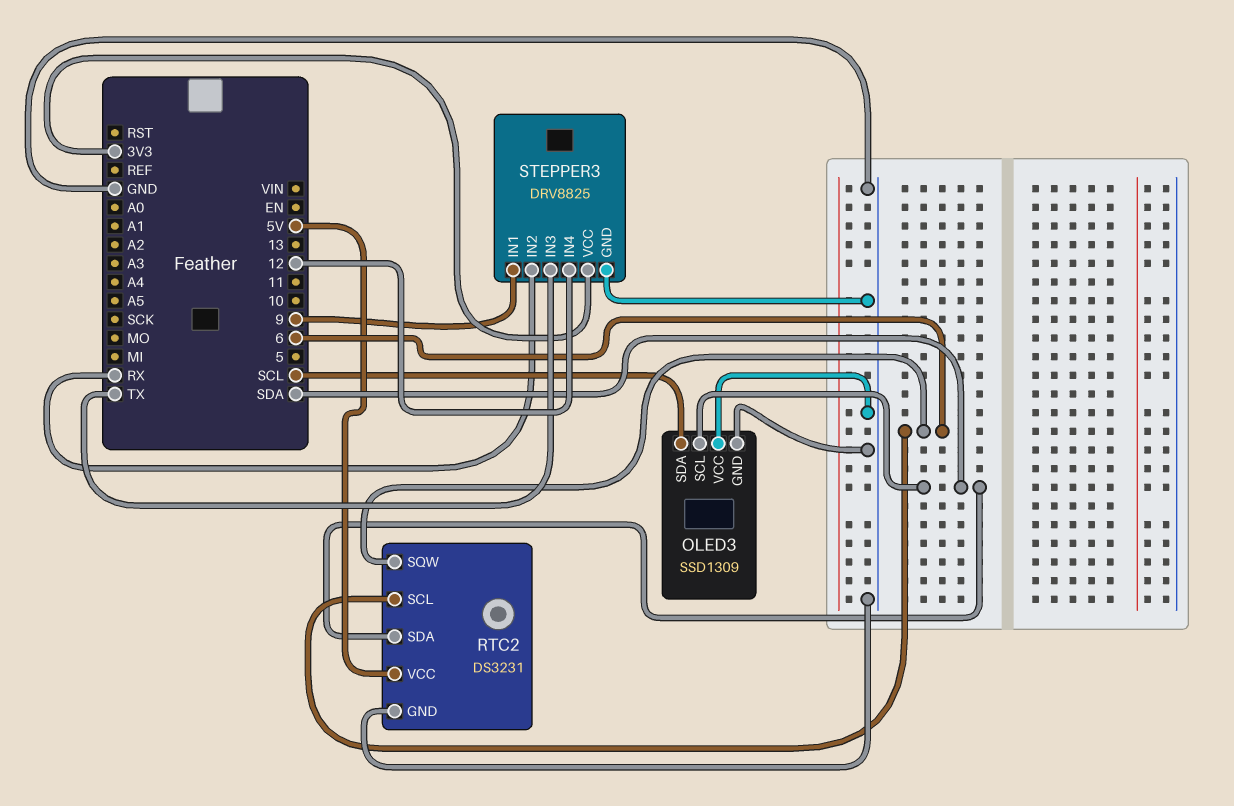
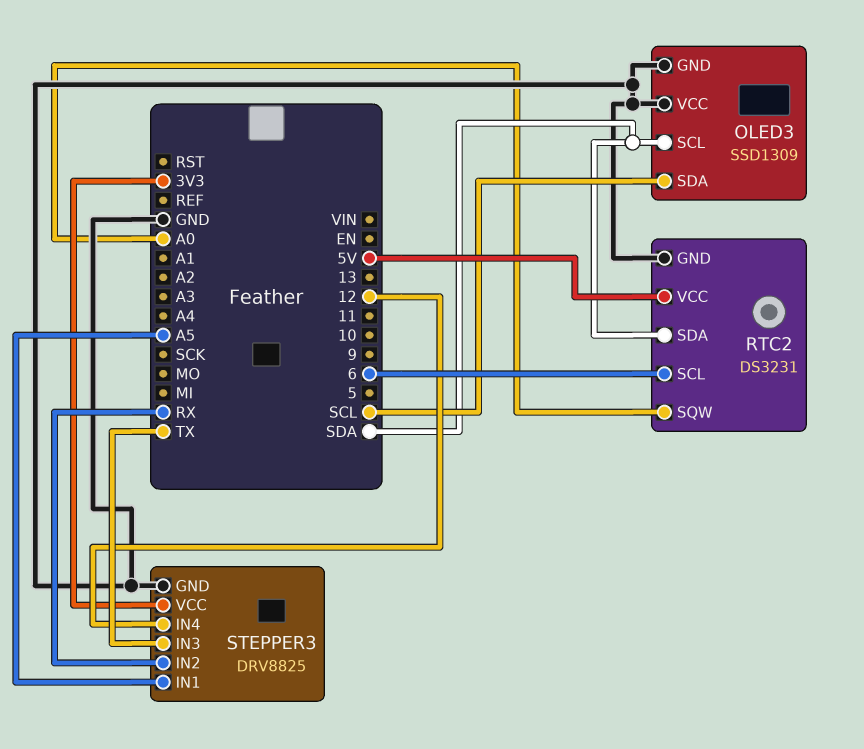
RTC2 pin SQW: 6 -> A0
STEPPER3 pin IN1: 9 -> A5

